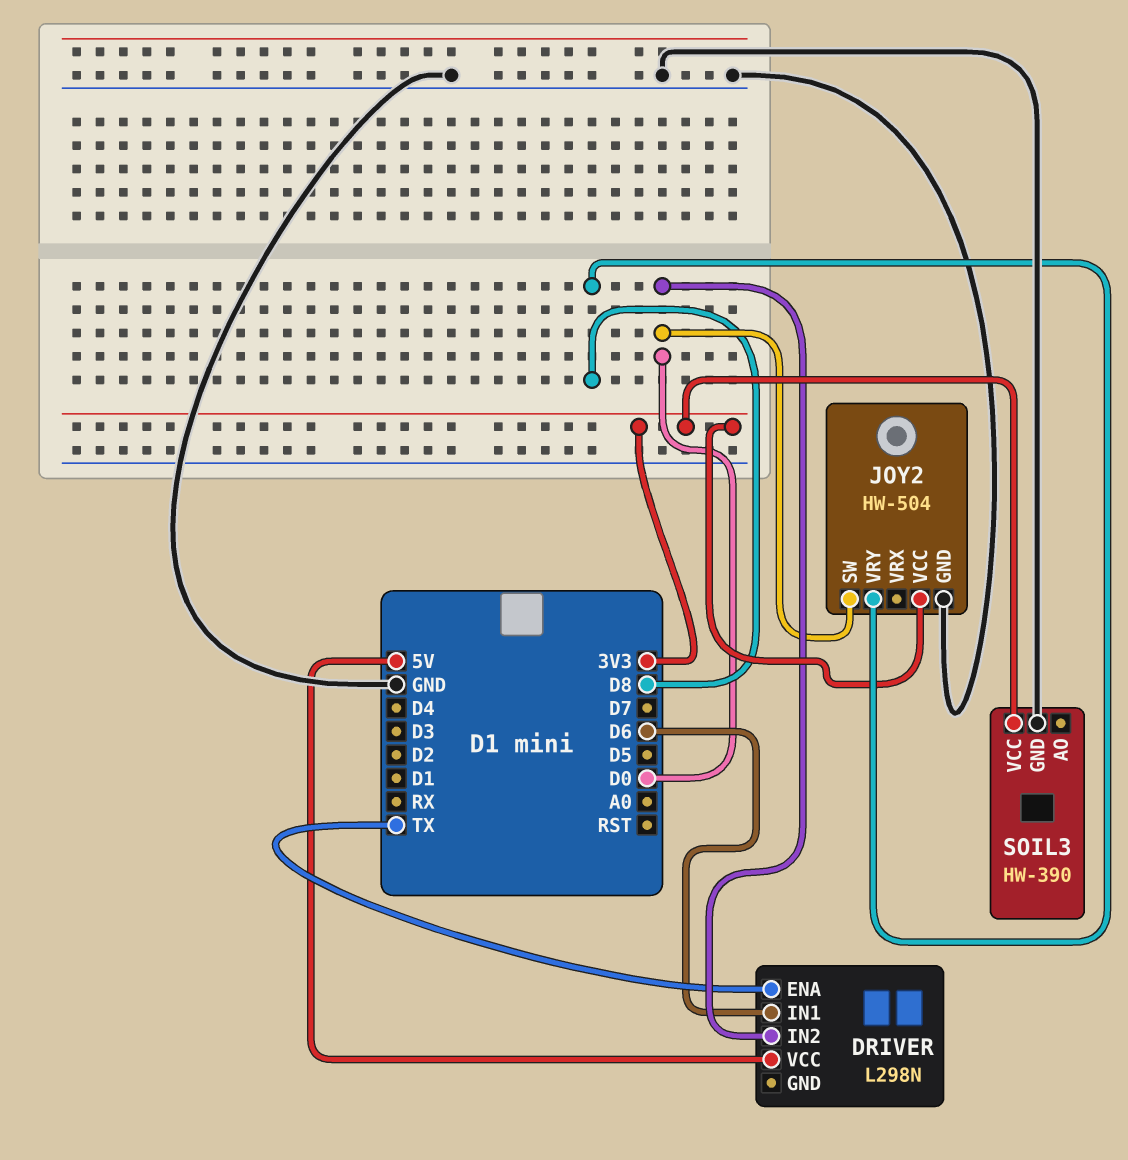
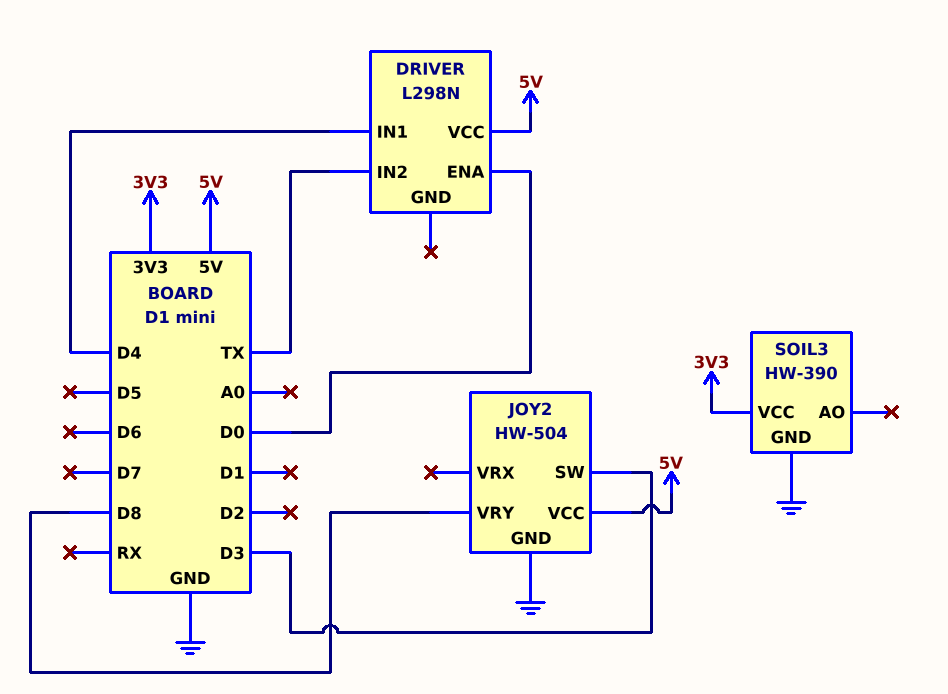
DRIVER pin ENA: TX -> D0
DRIVER pin IN1: D6 -> D4
DRIVER pin IN2: D0 -> TX
JOY2 pin SW: D0 -> D3
JOY2 pin VCC: 3V3 -> 5V

